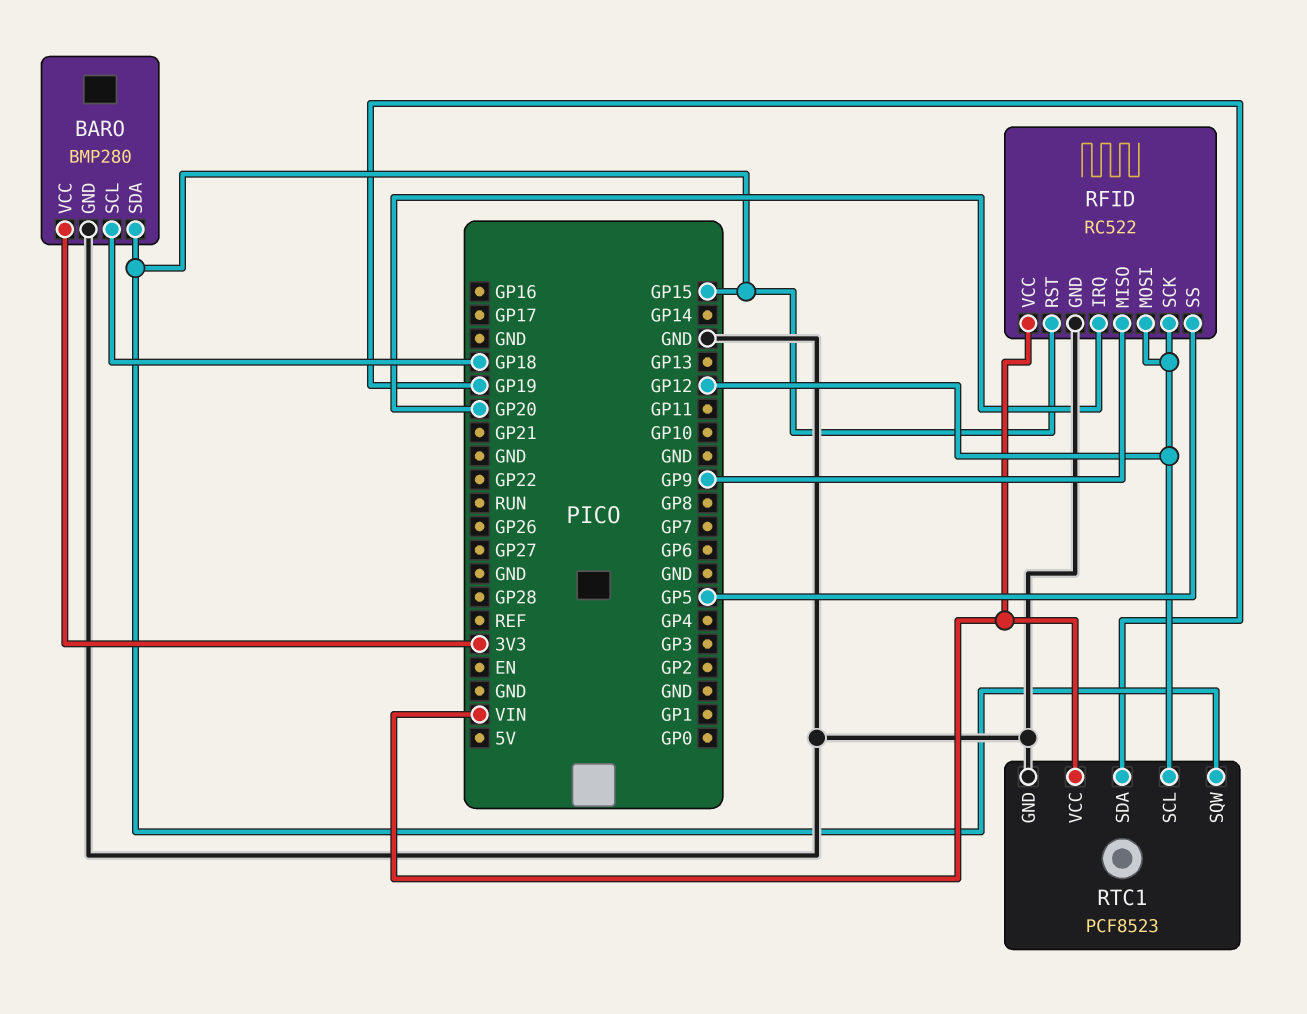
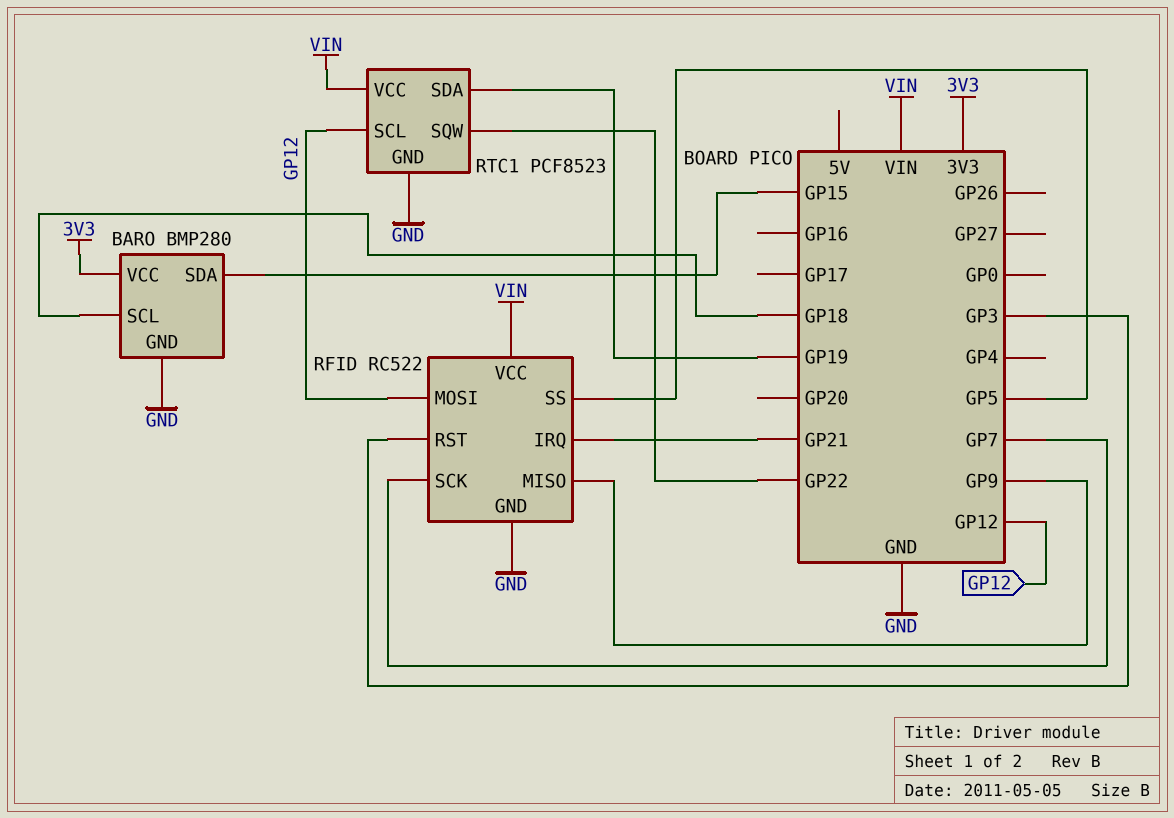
RFID pin IRQ: GP20 -> GP21
RFID pin RST: GP15 -> GP3
RFID pin SCK: GP12 -> GP7
RTC1 pin SQW: GP15 -> GP22

